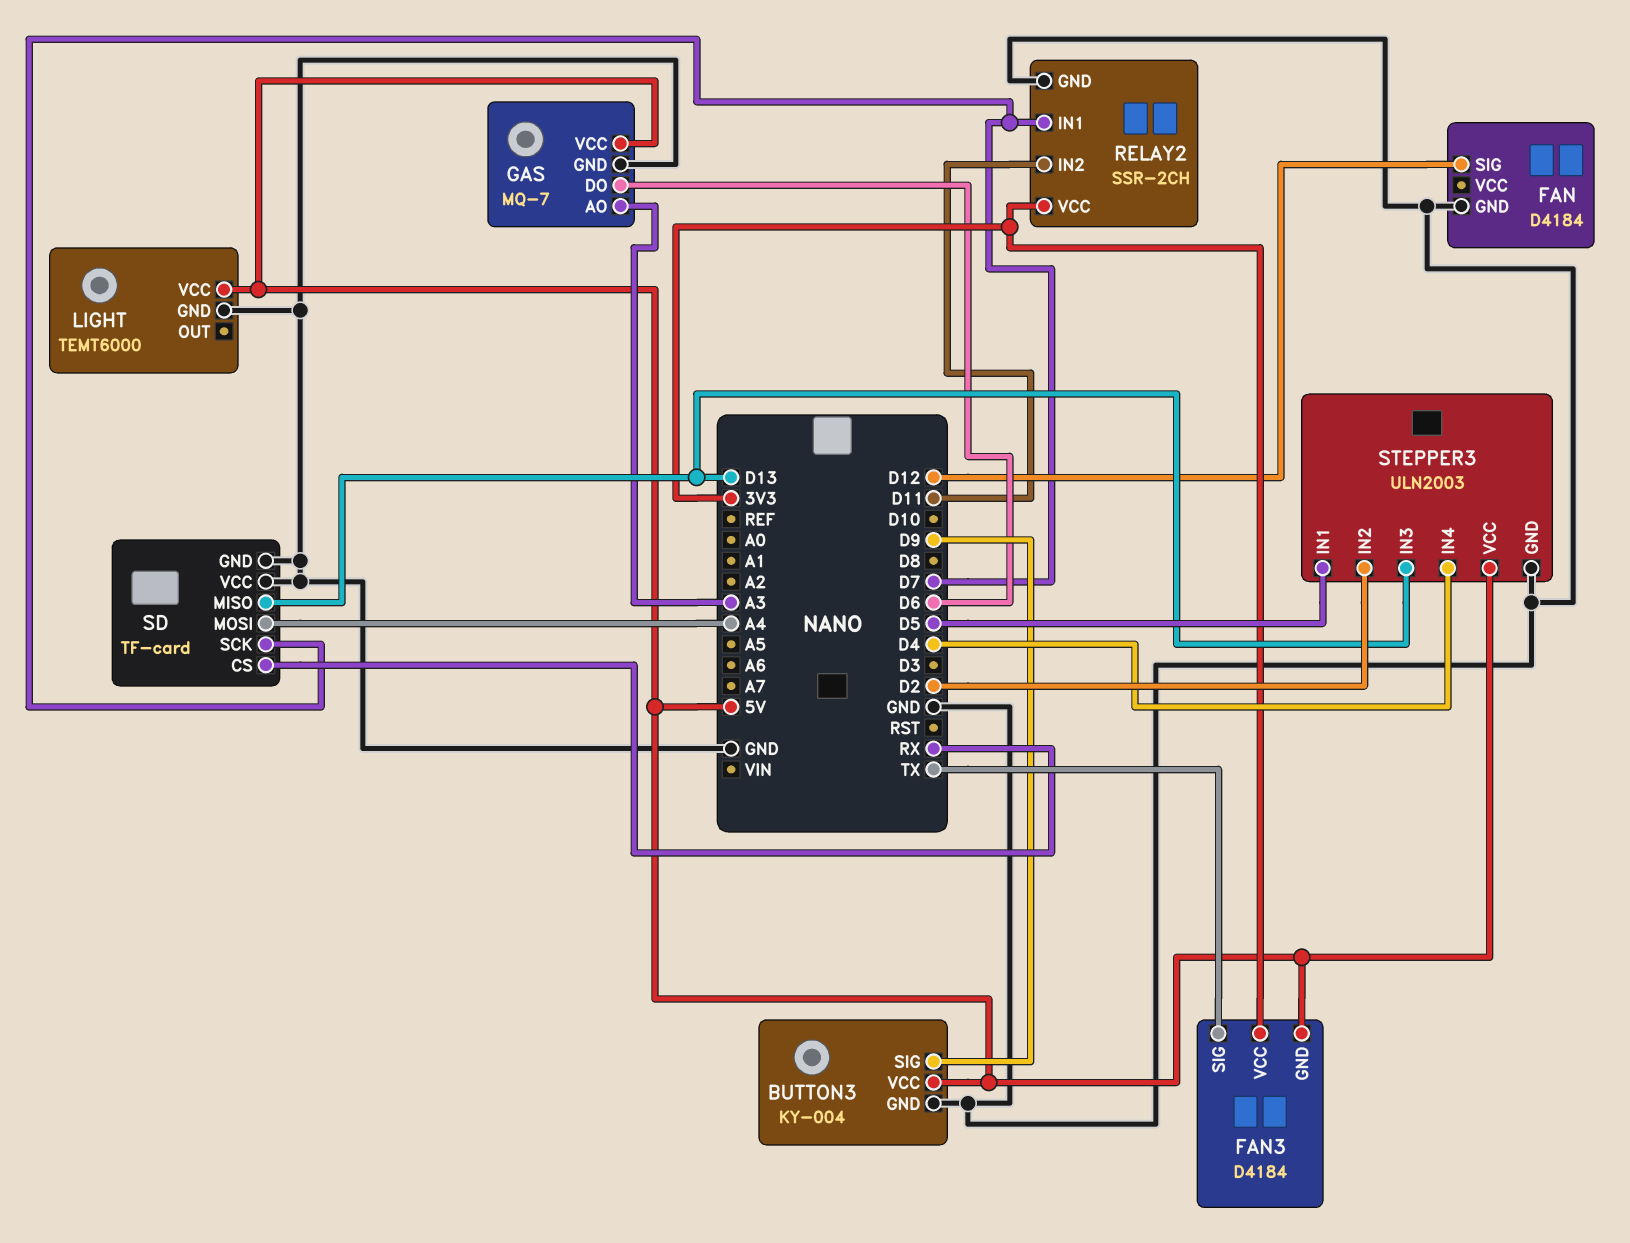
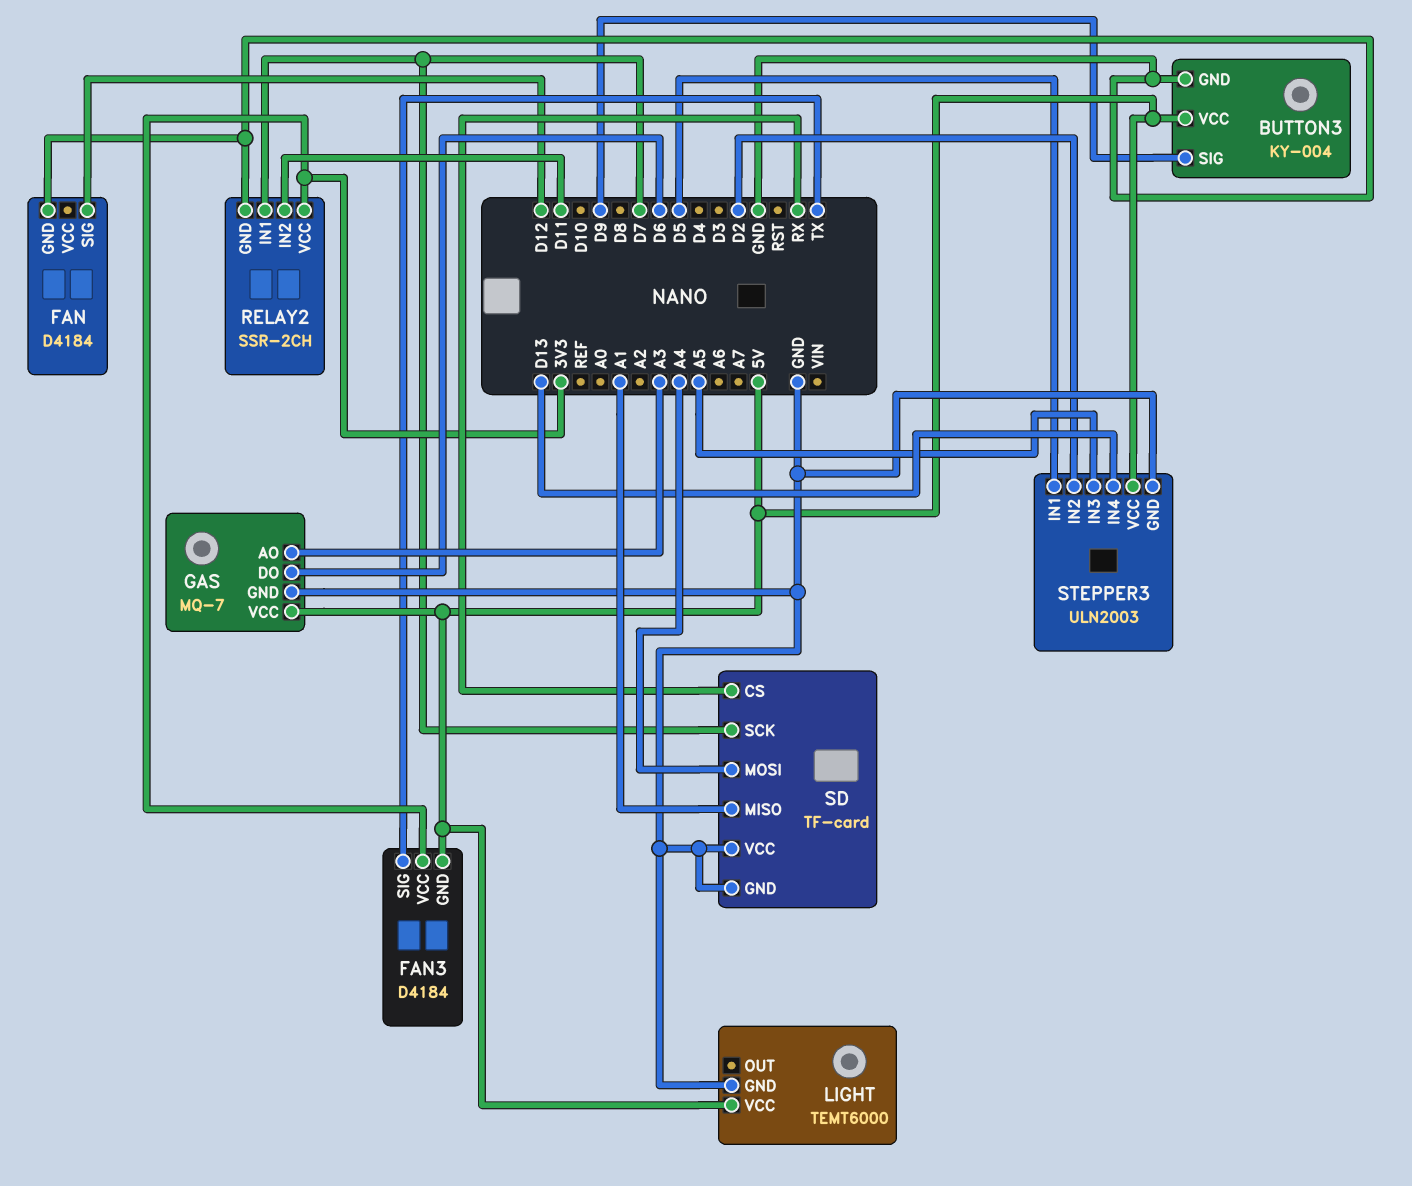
SD pin MISO: D13 -> A1
STEPPER3 pin IN3: D13 -> A5
STEPPER3 pin IN4: D4 -> D13

